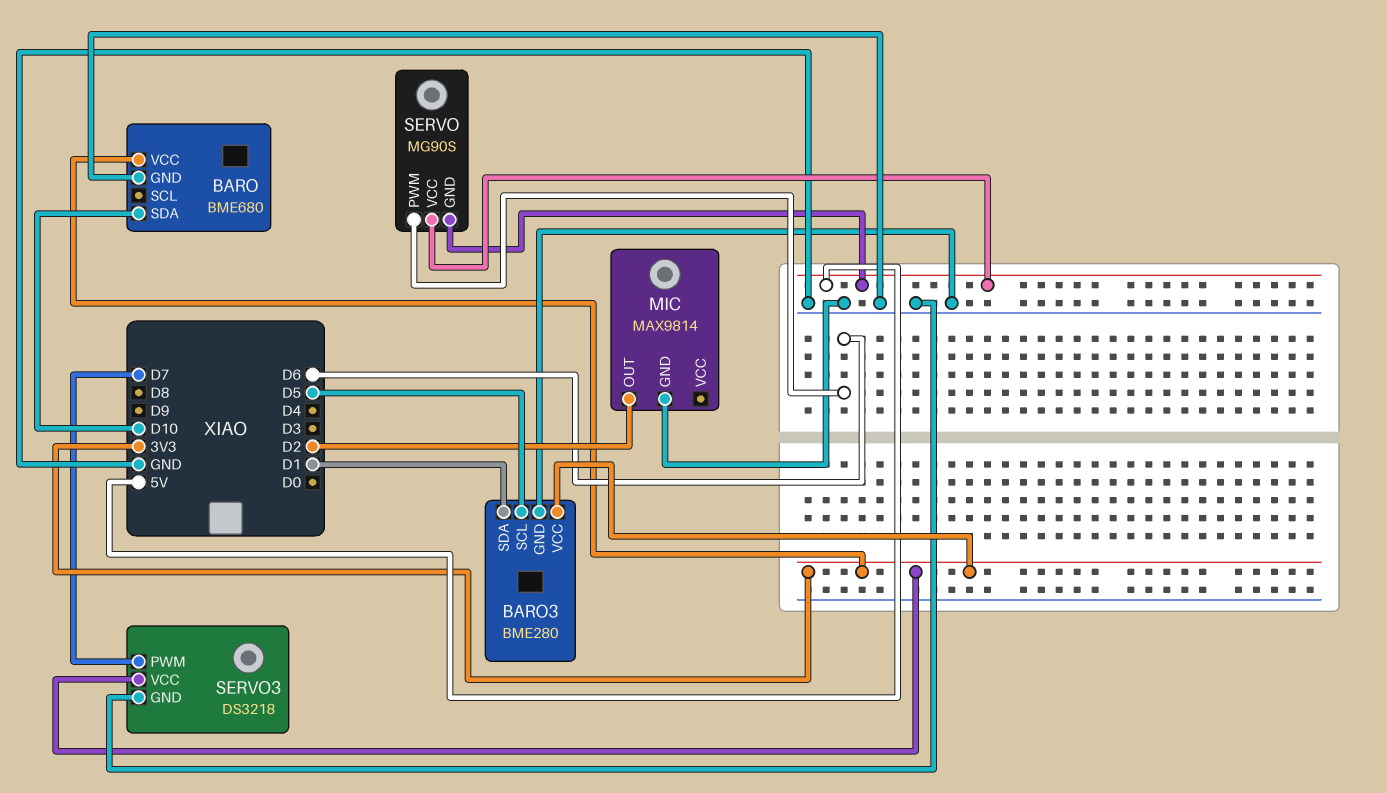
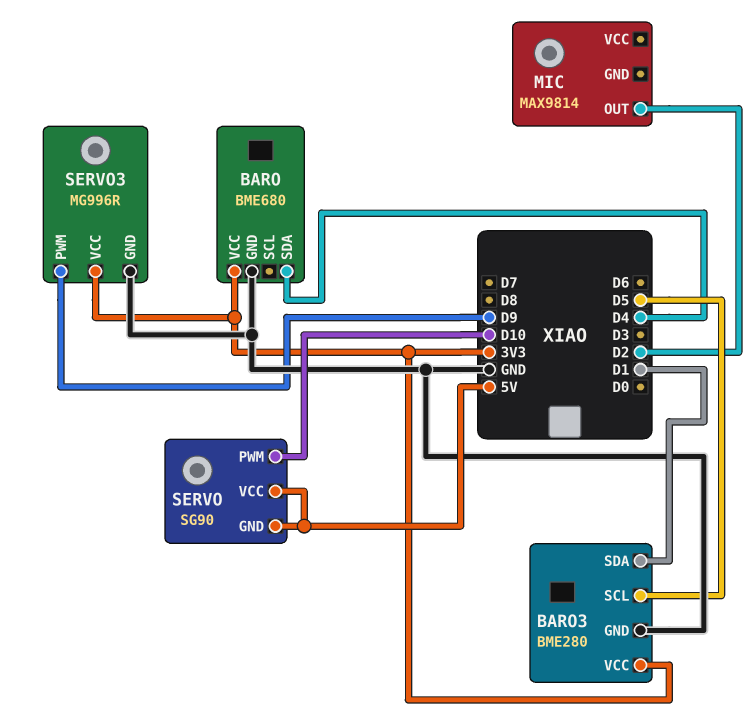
BARO pin SDA: D10 -> D4
MIC pin GND: GND -> none
SERVO: MG90S -> SG90
SERVO pin PWM: D6 -> D10
SERVO3: DS3218 -> MG996R
SERVO3 pin PWM: D7 -> D9

